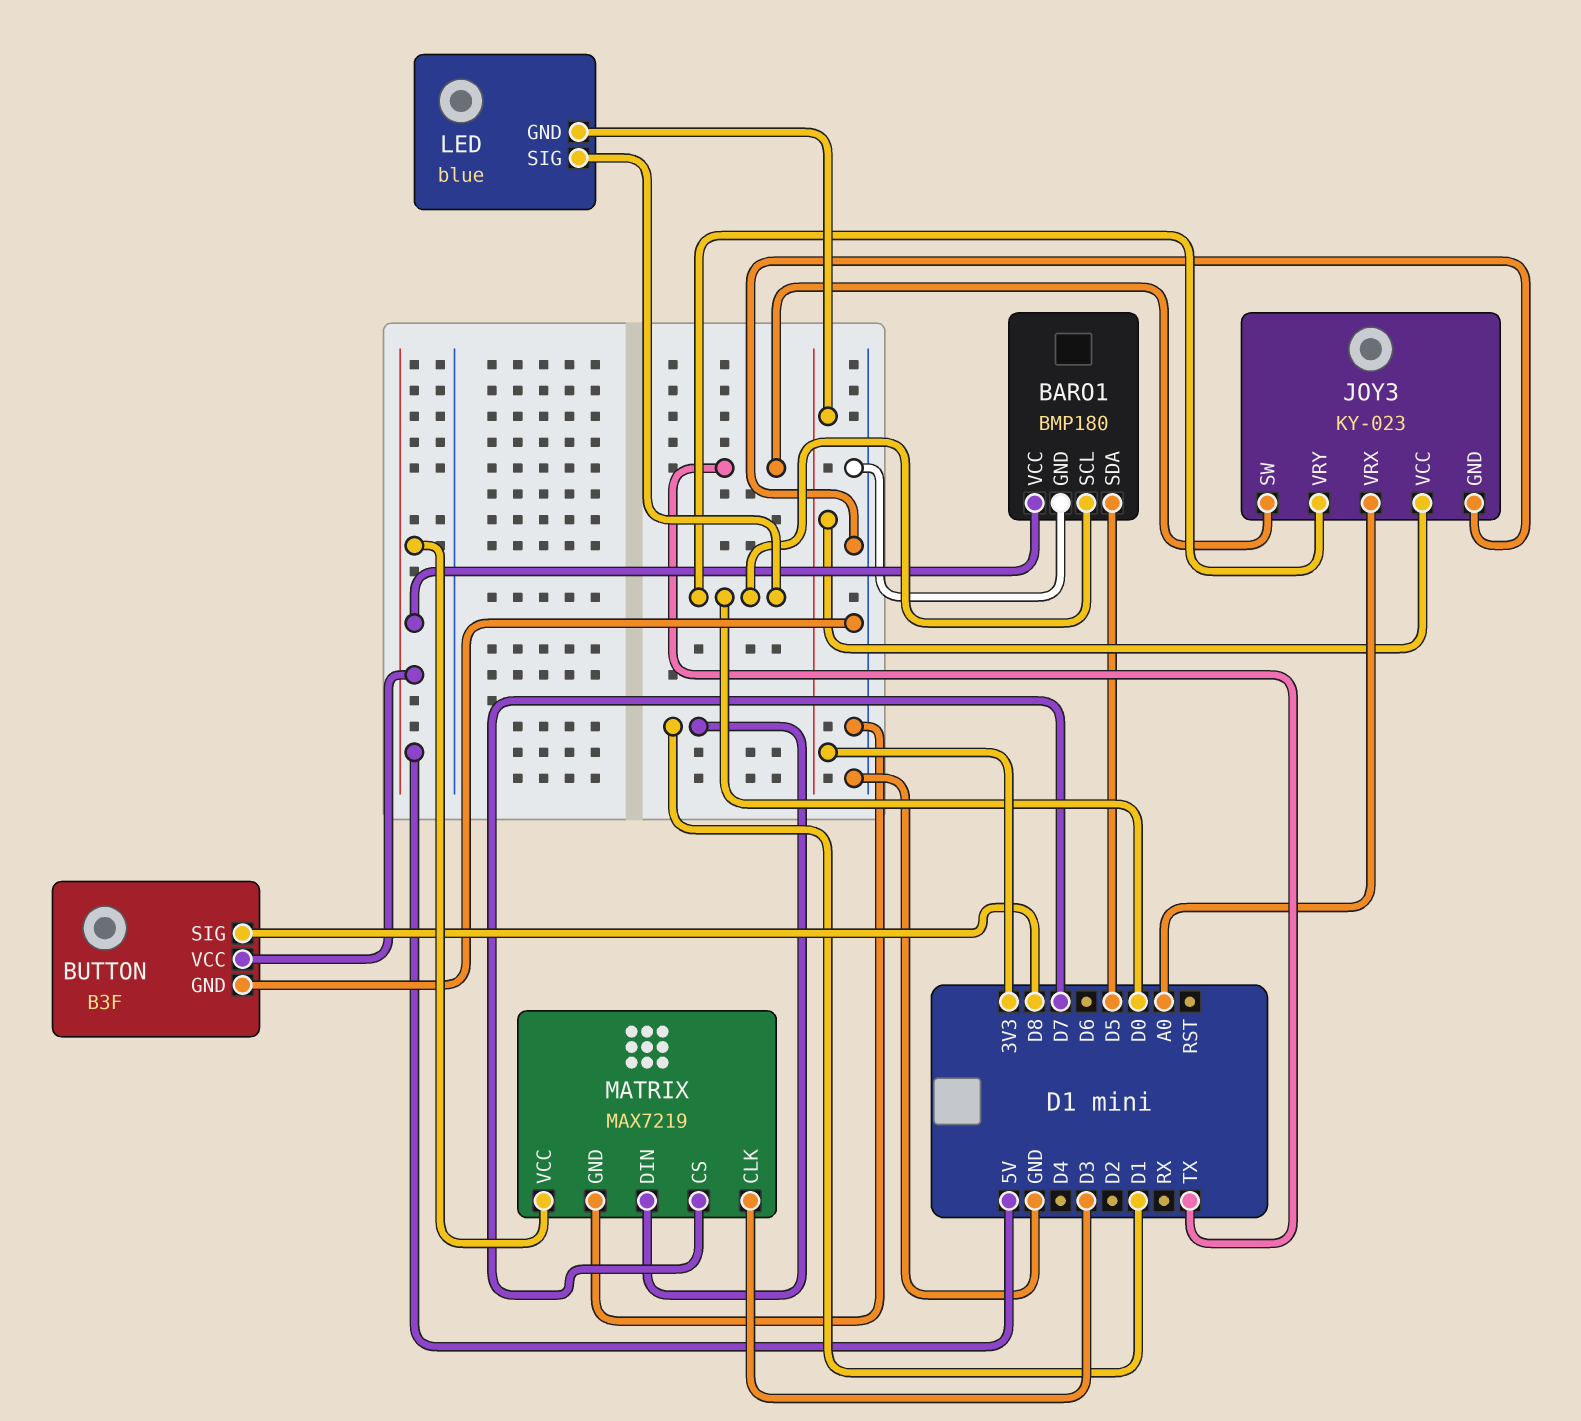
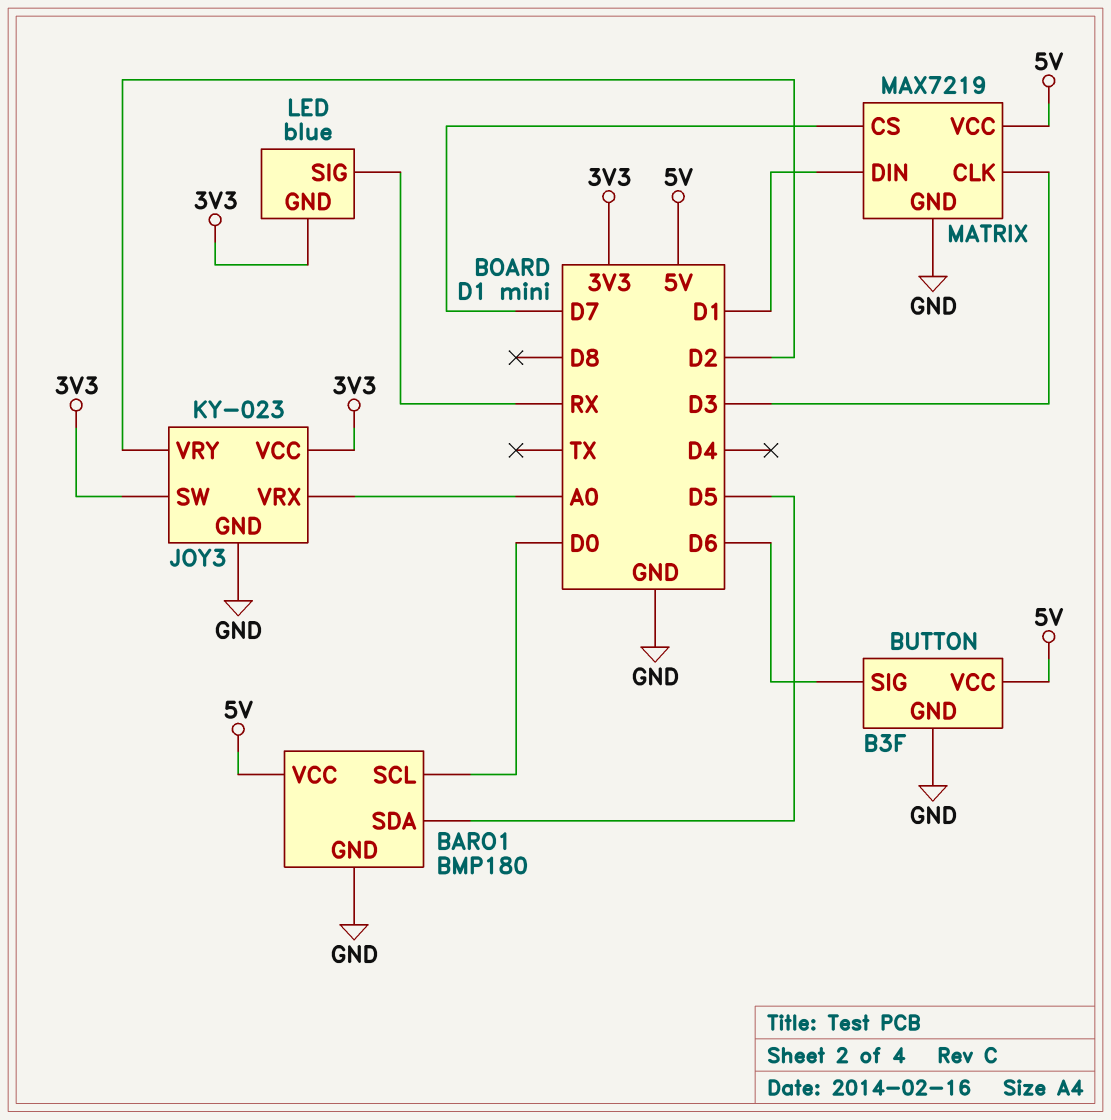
BUTTON pin SIG: D8 -> D6
JOY3 pin SW: TX -> 3V3
JOY3 pin VRY: D0 -> D2
LED pin SIG: D0 -> RX

